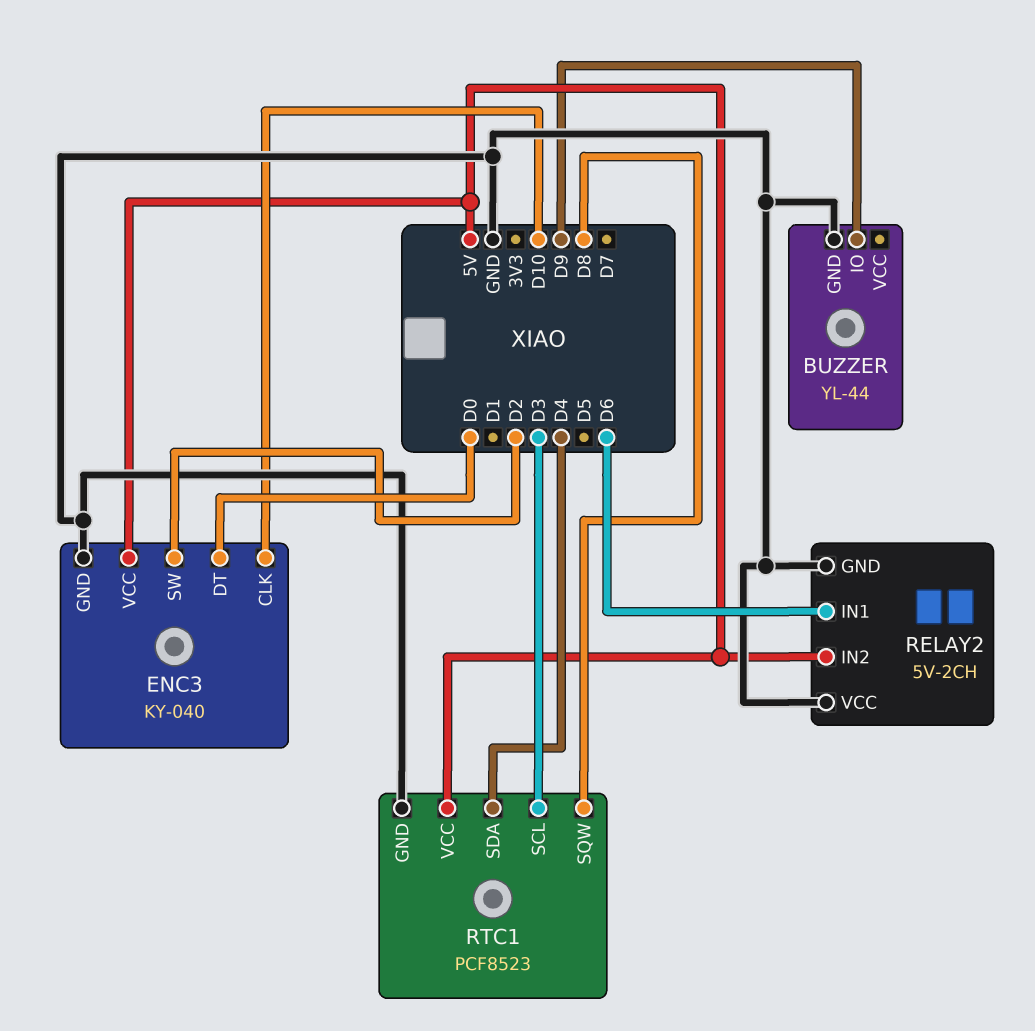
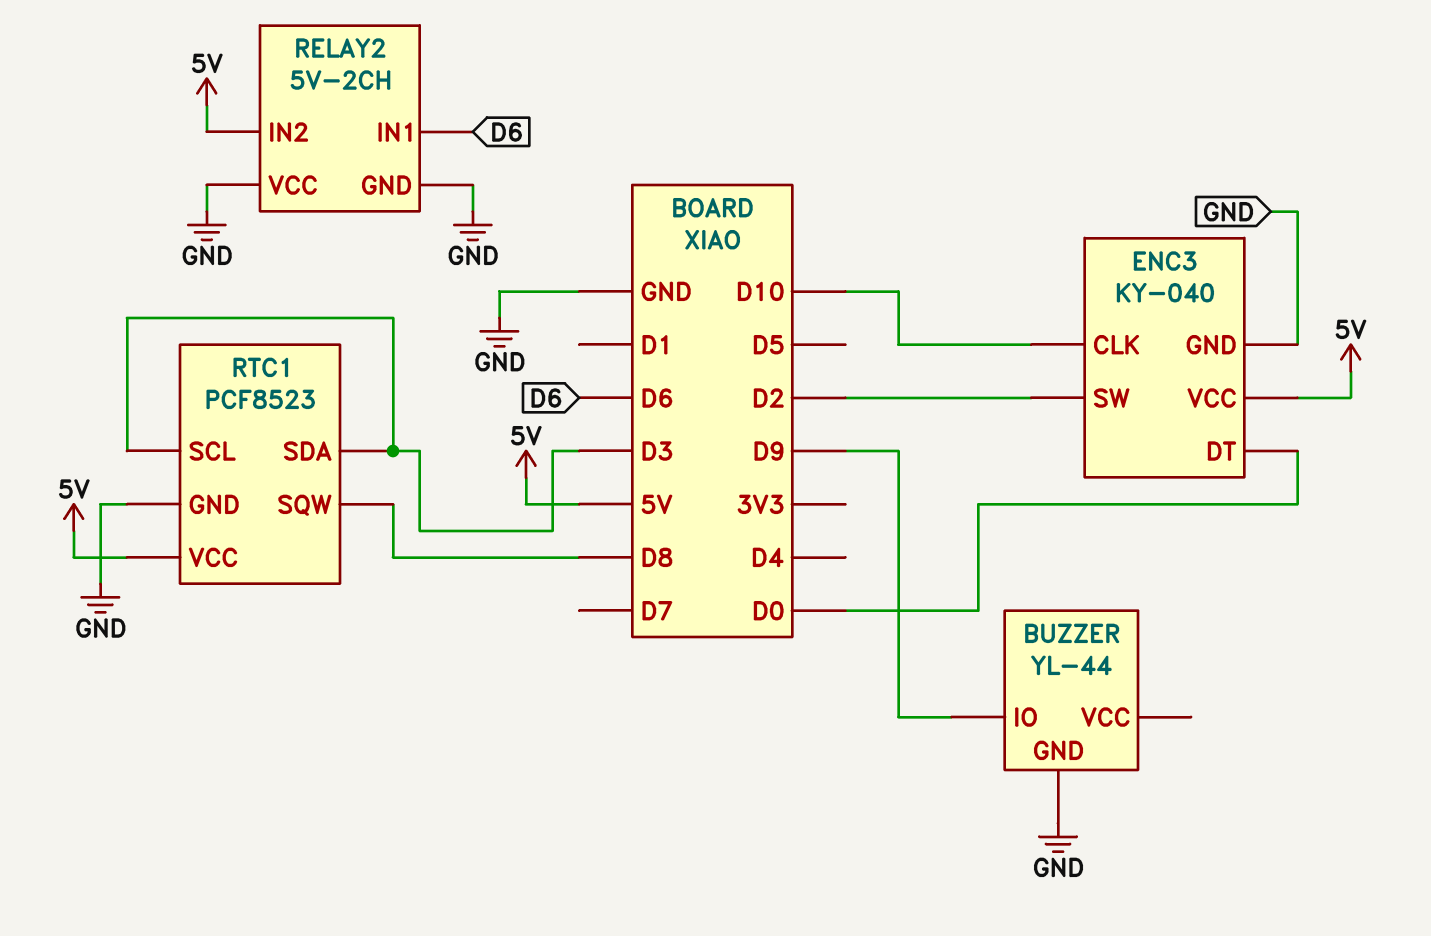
RTC1 pin SDA: D4 -> D3

